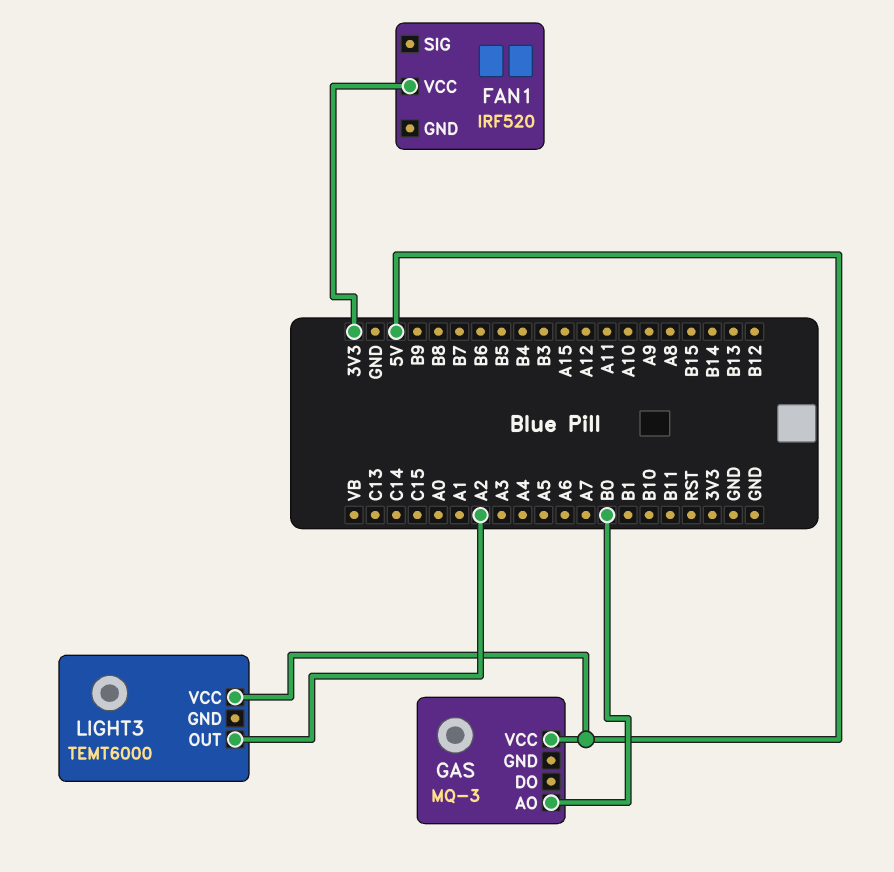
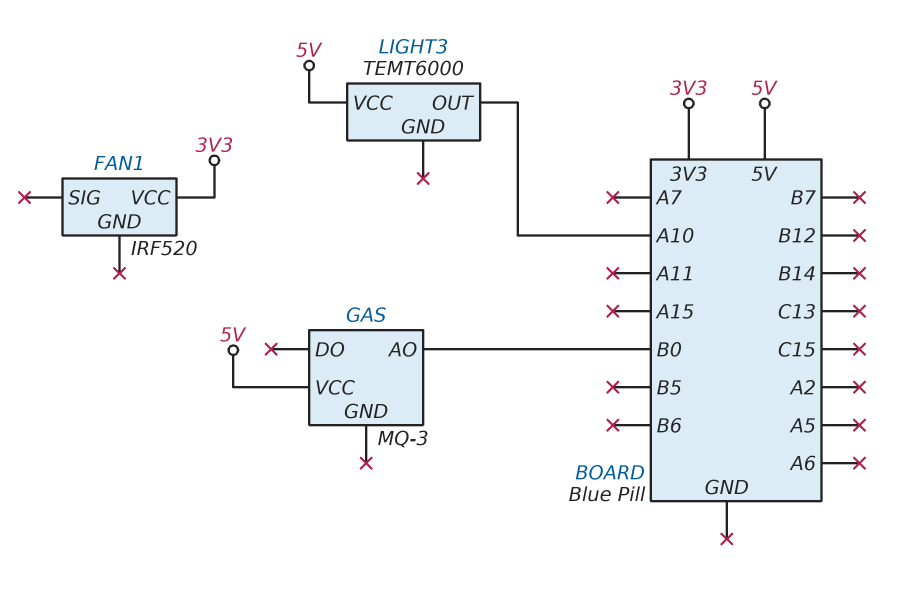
LIGHT3 pin OUT: A2 -> A10

